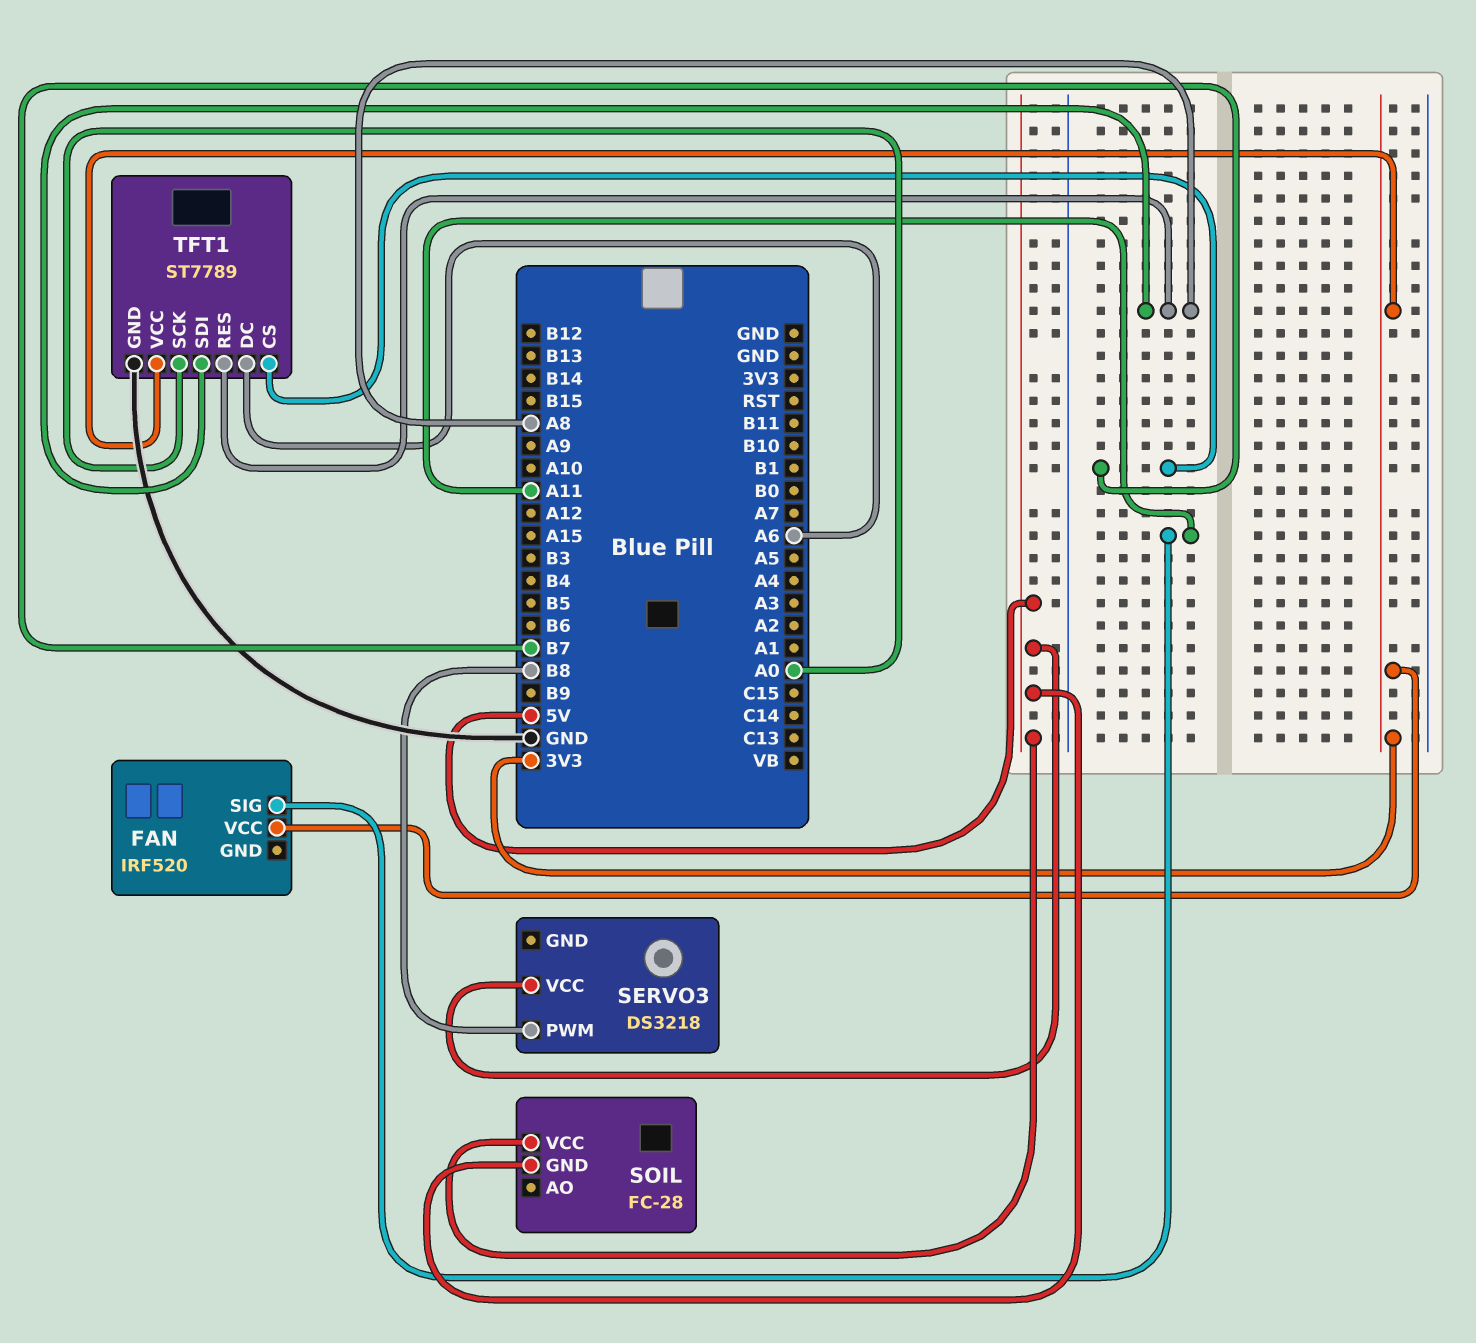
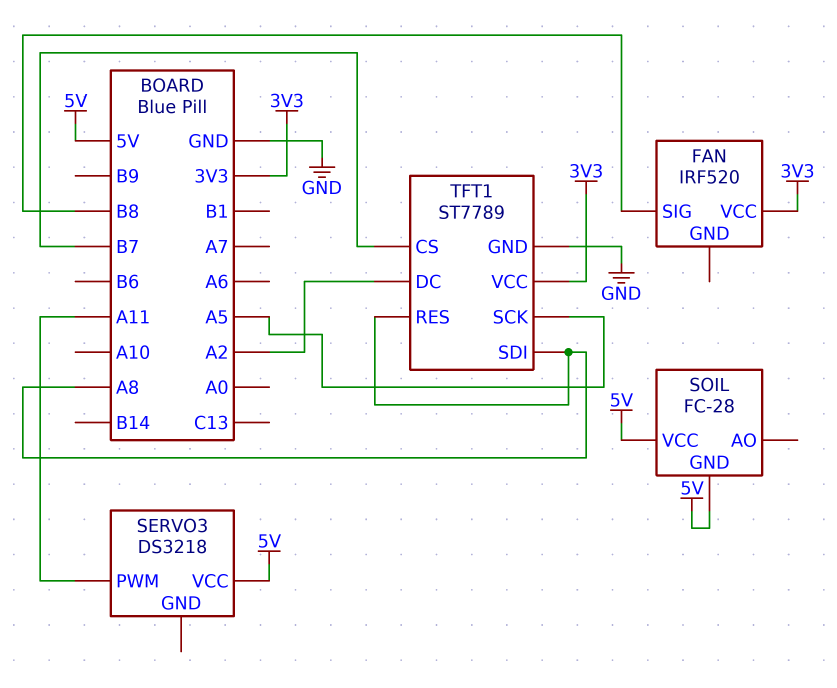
FAN pin SIG: A11 -> B8
SERVO3 pin PWM: B8 -> A11
TFT1 pin DC: A6 -> A2
TFT1 pin SCK: A0 -> A5

